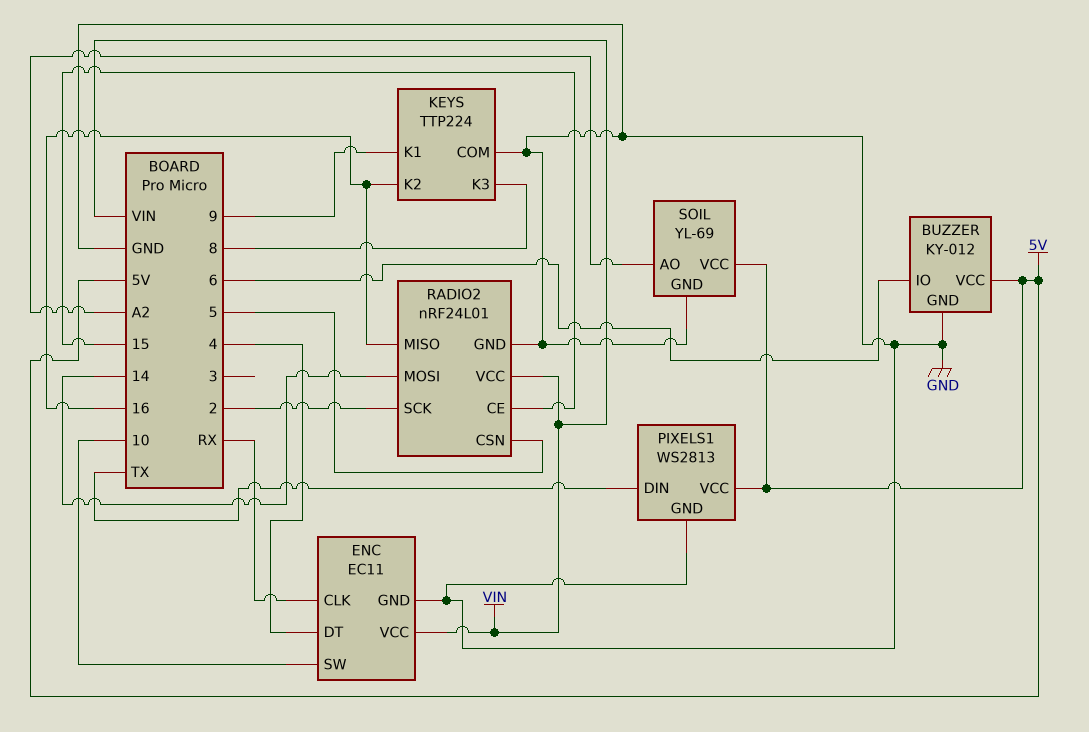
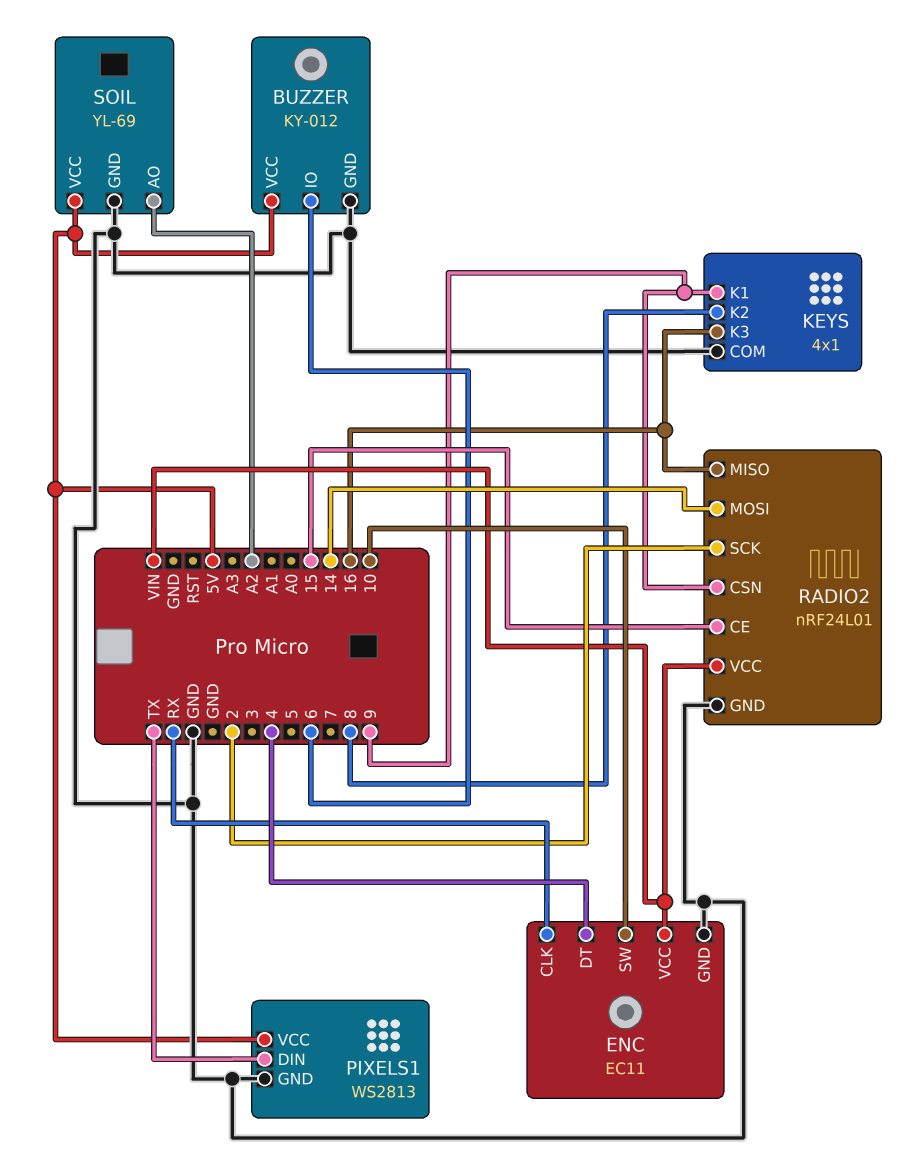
KEYS: TTP224 -> 4x1
KEYS pin K2: 16 -> 8
KEYS pin K3: 8 -> 16
RADIO2 pin CSN: 5 -> 9

